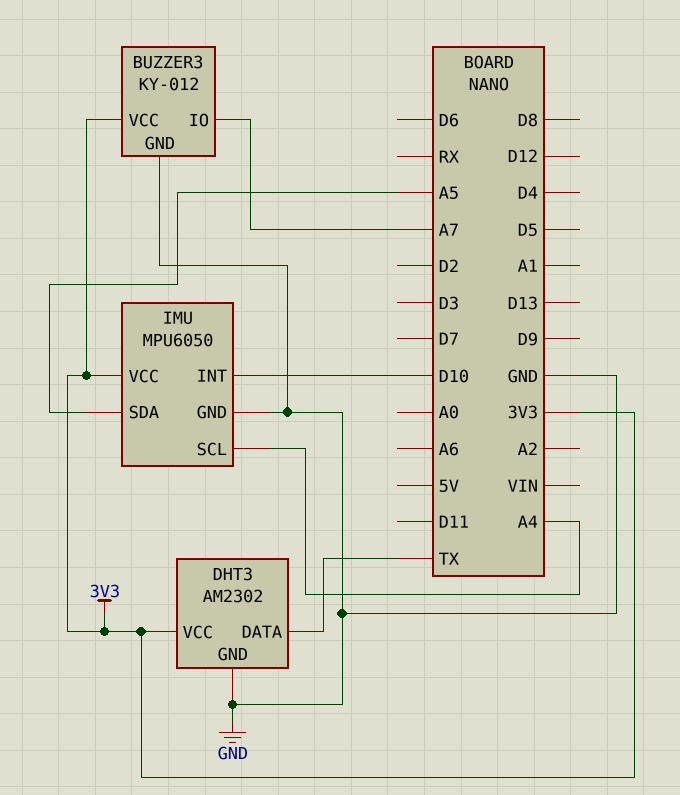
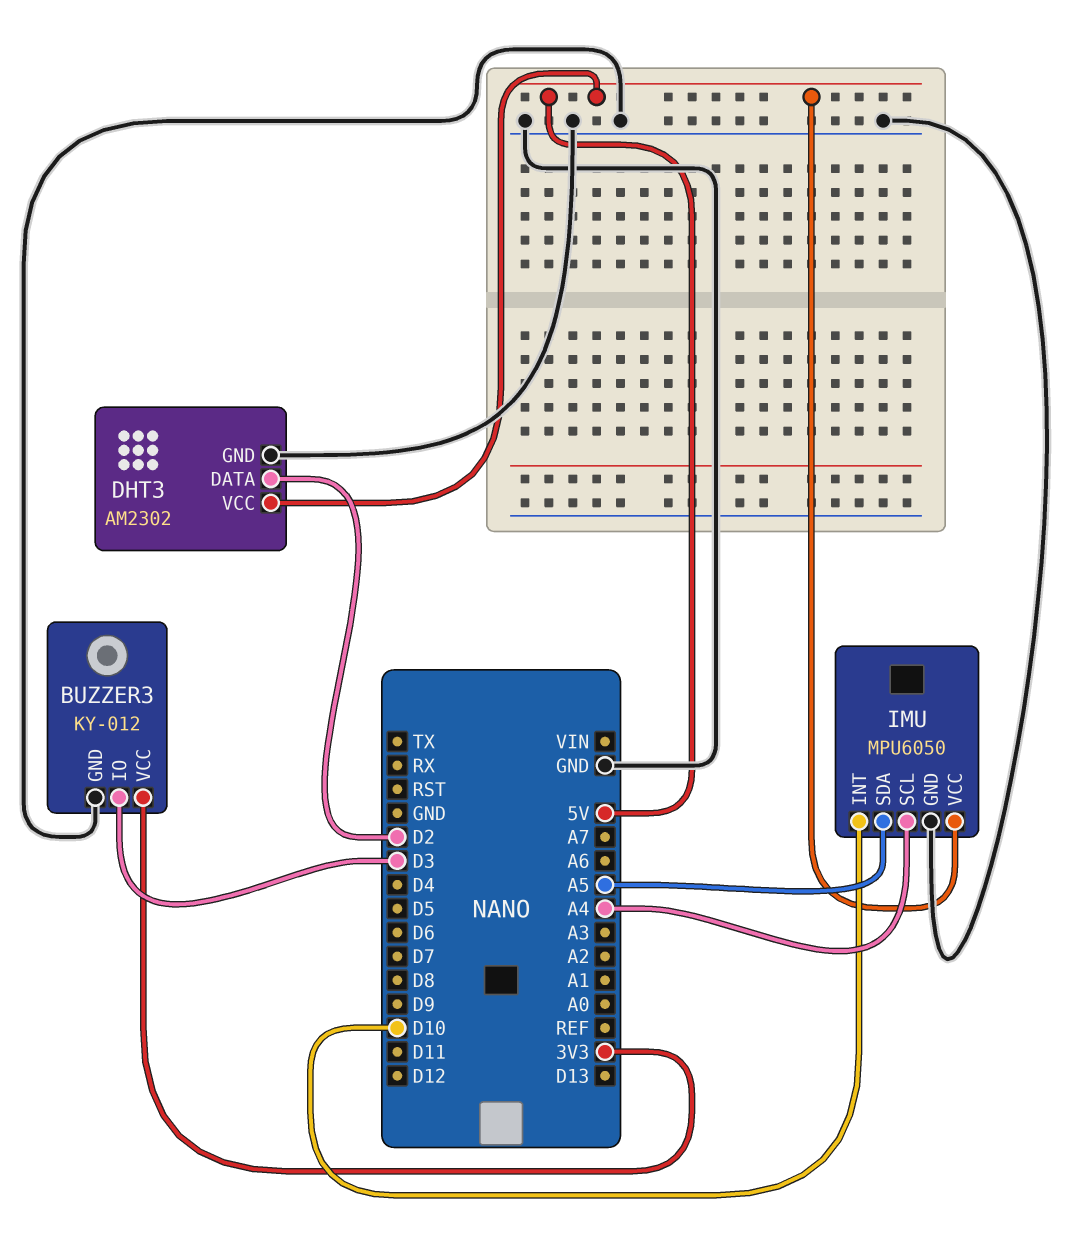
BUZZER3 pin IO: A7 -> D3
DHT3 pin DATA: TX -> D2
DHT3 pin VCC: 3V3 -> 5V
IMU pin VCC: 3V3 -> 5V

